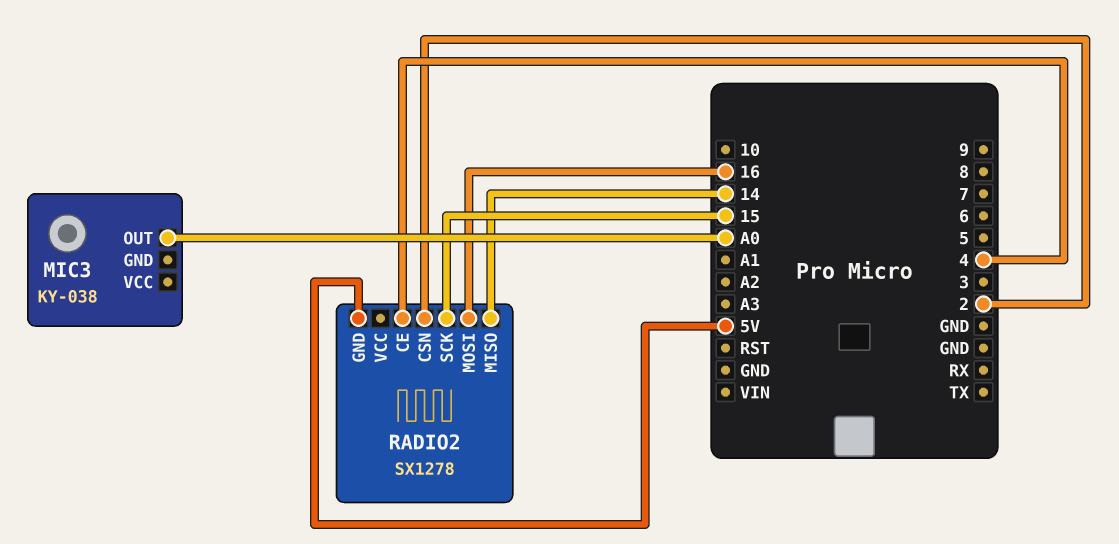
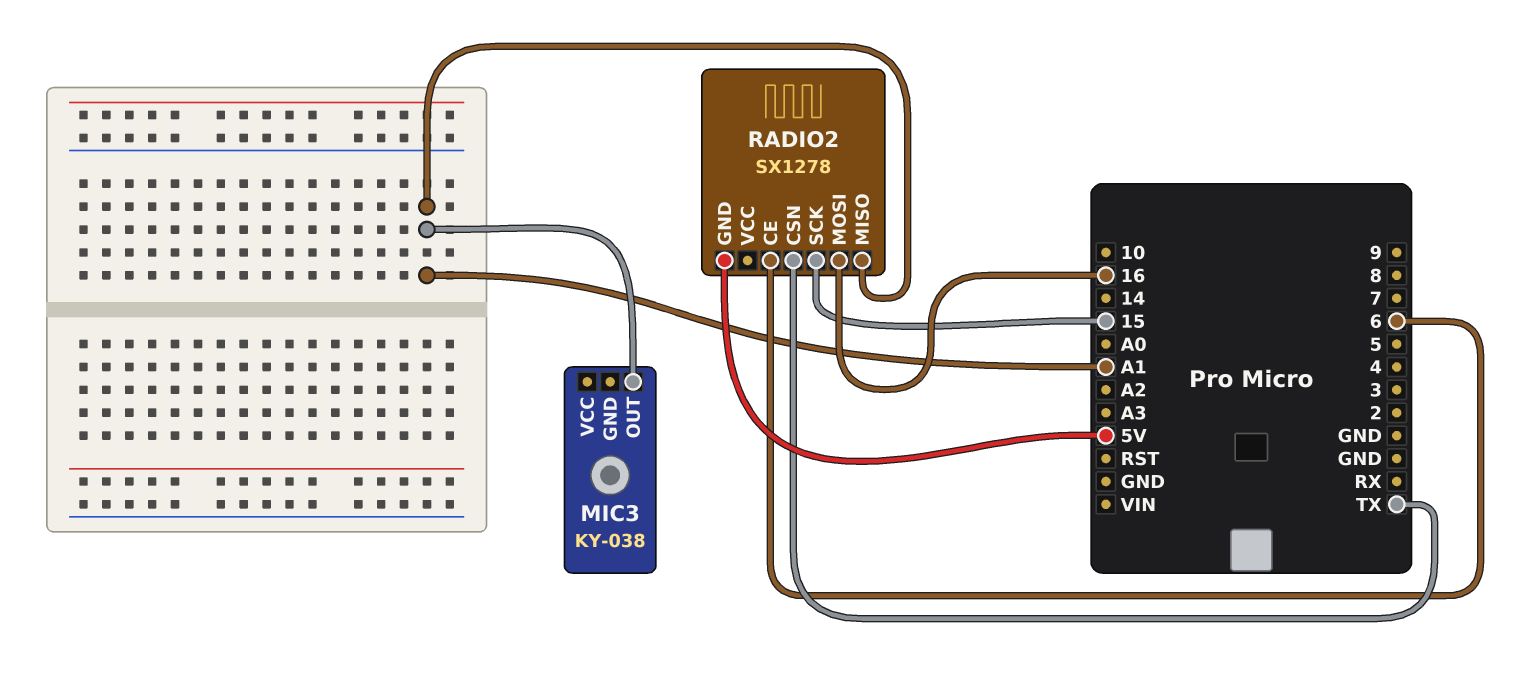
MIC3 pin OUT: A0 -> A1
RADIO2 pin CE: 4 -> 6
RADIO2 pin CSN: 2 -> TX
RADIO2 pin MISO: 14 -> A1

